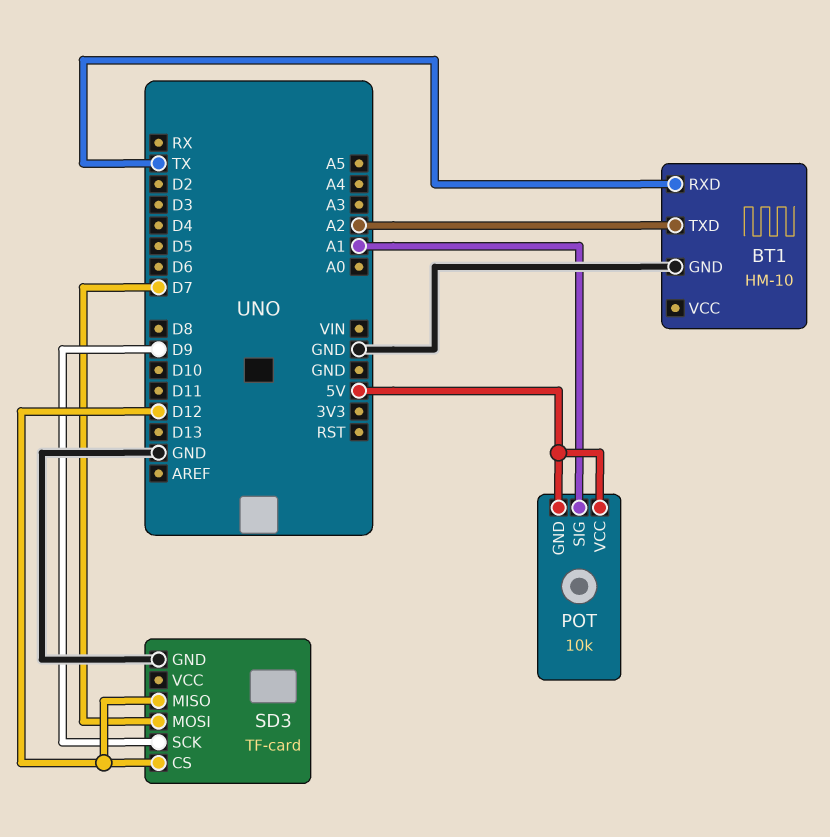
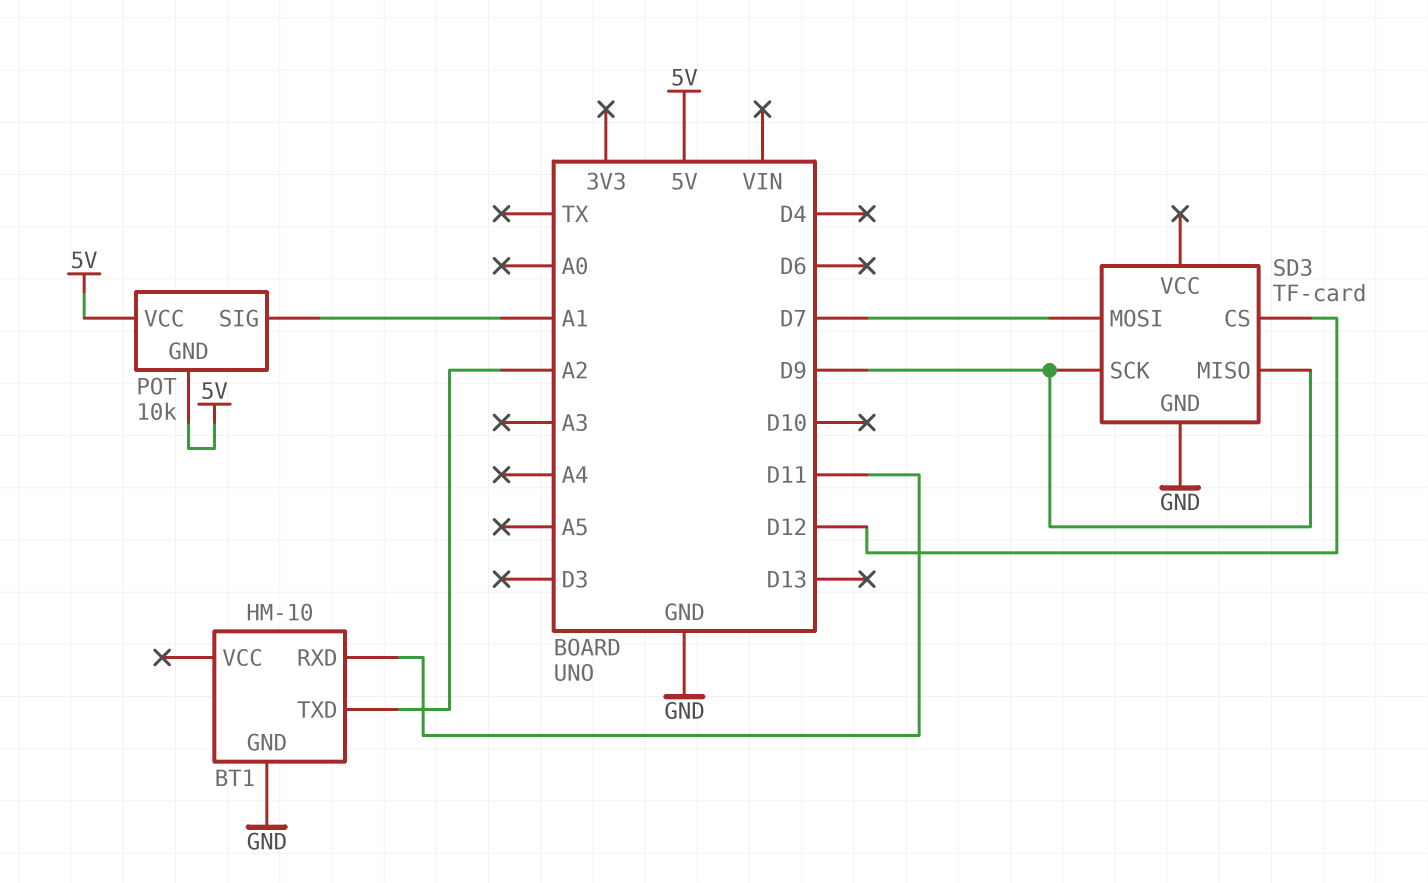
BT1 pin RXD: TX -> D11
SD3 pin MISO: D12 -> D9

